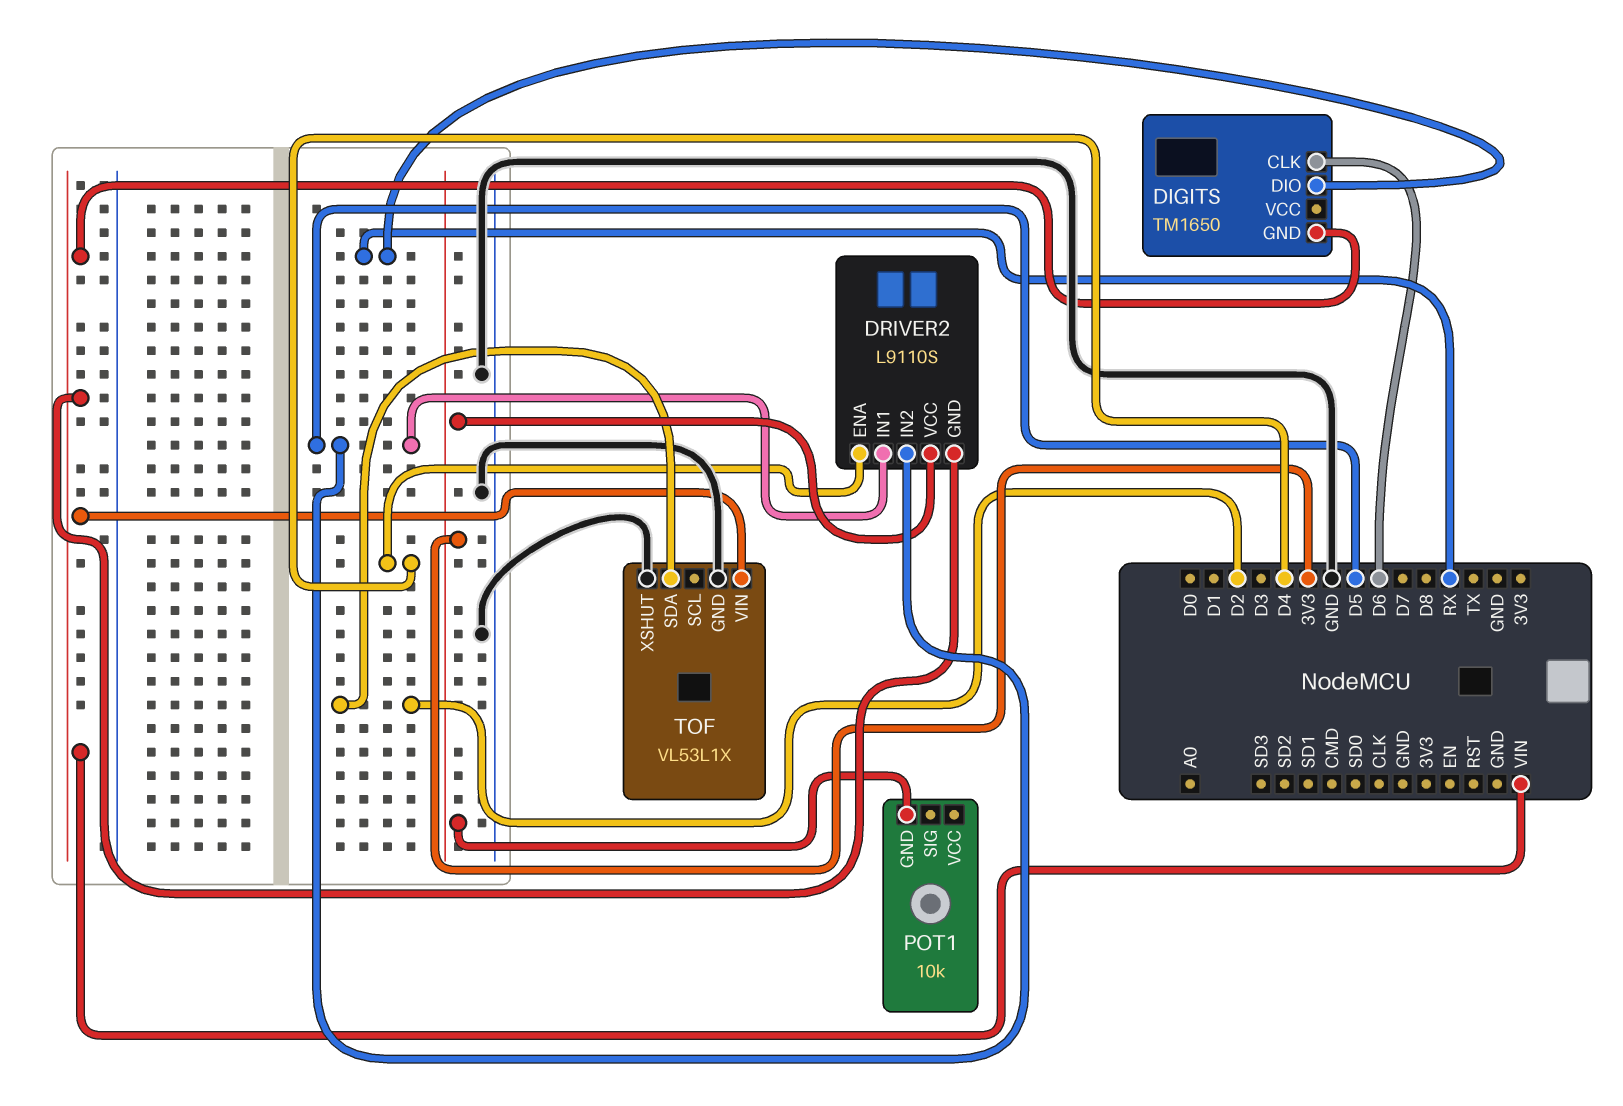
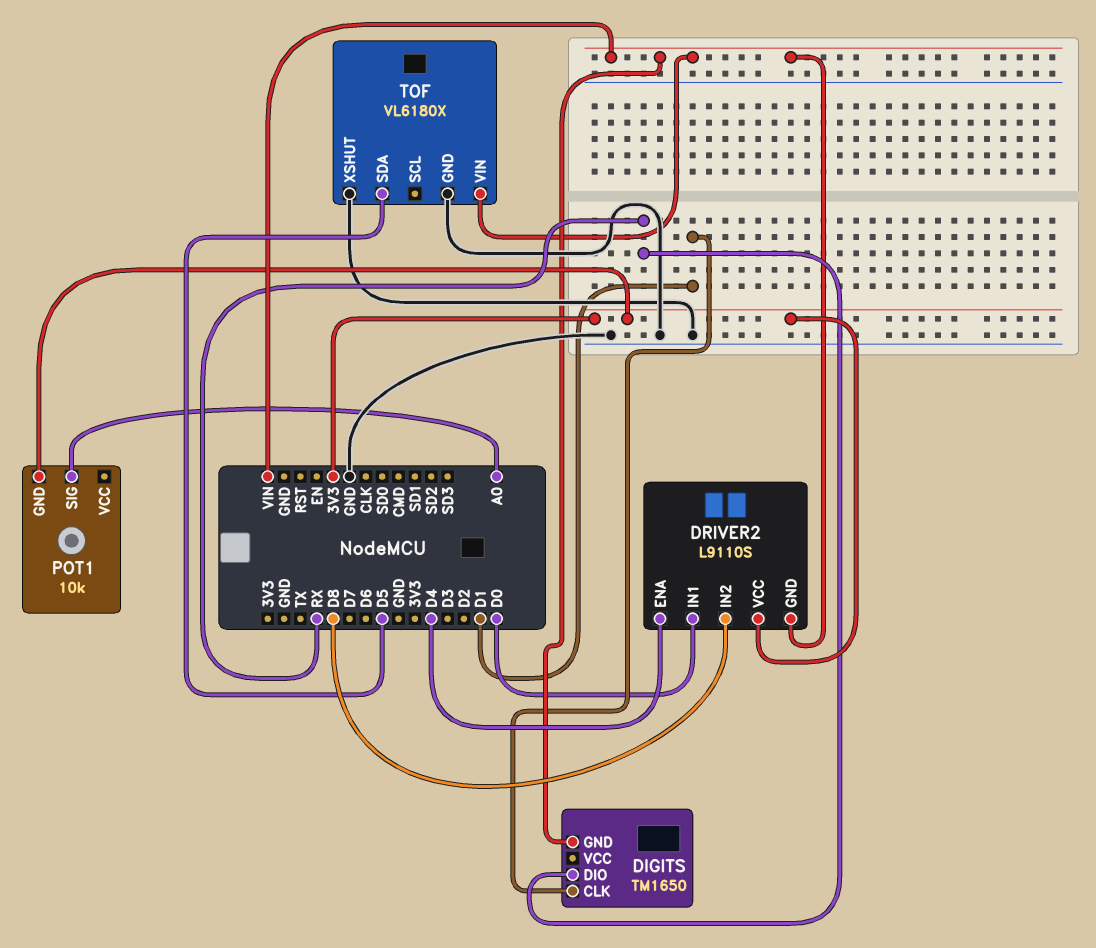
DIGITS pin CLK: D6 -> D1
DRIVER2 pin IN1: D5 -> D0
DRIVER2 pin IN2: D5 -> D8
POT1 pin SIG: none -> A0
TOF: VL53L1X -> VL6180X
TOF pin SDA: D2 -> D5

